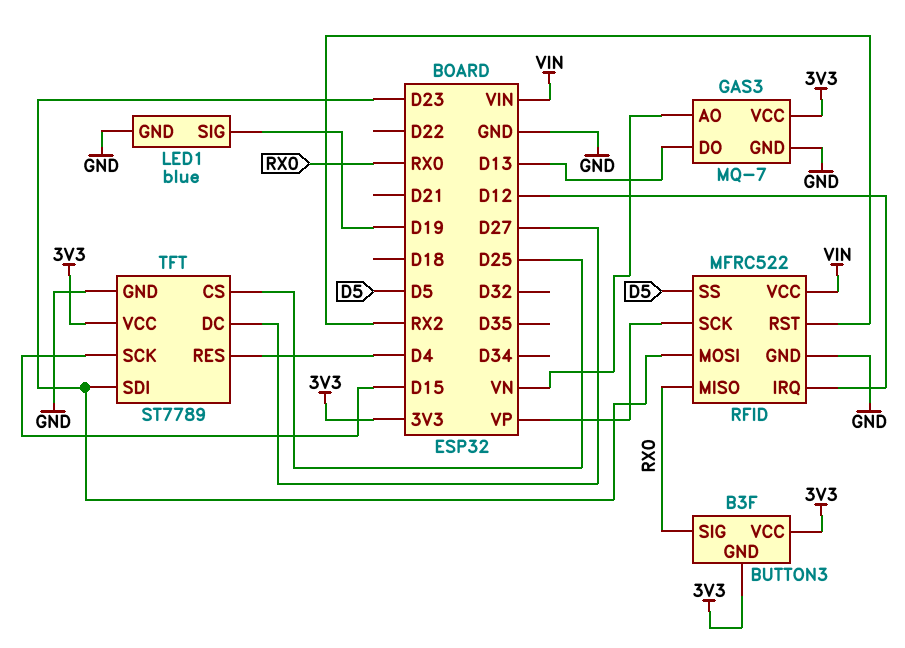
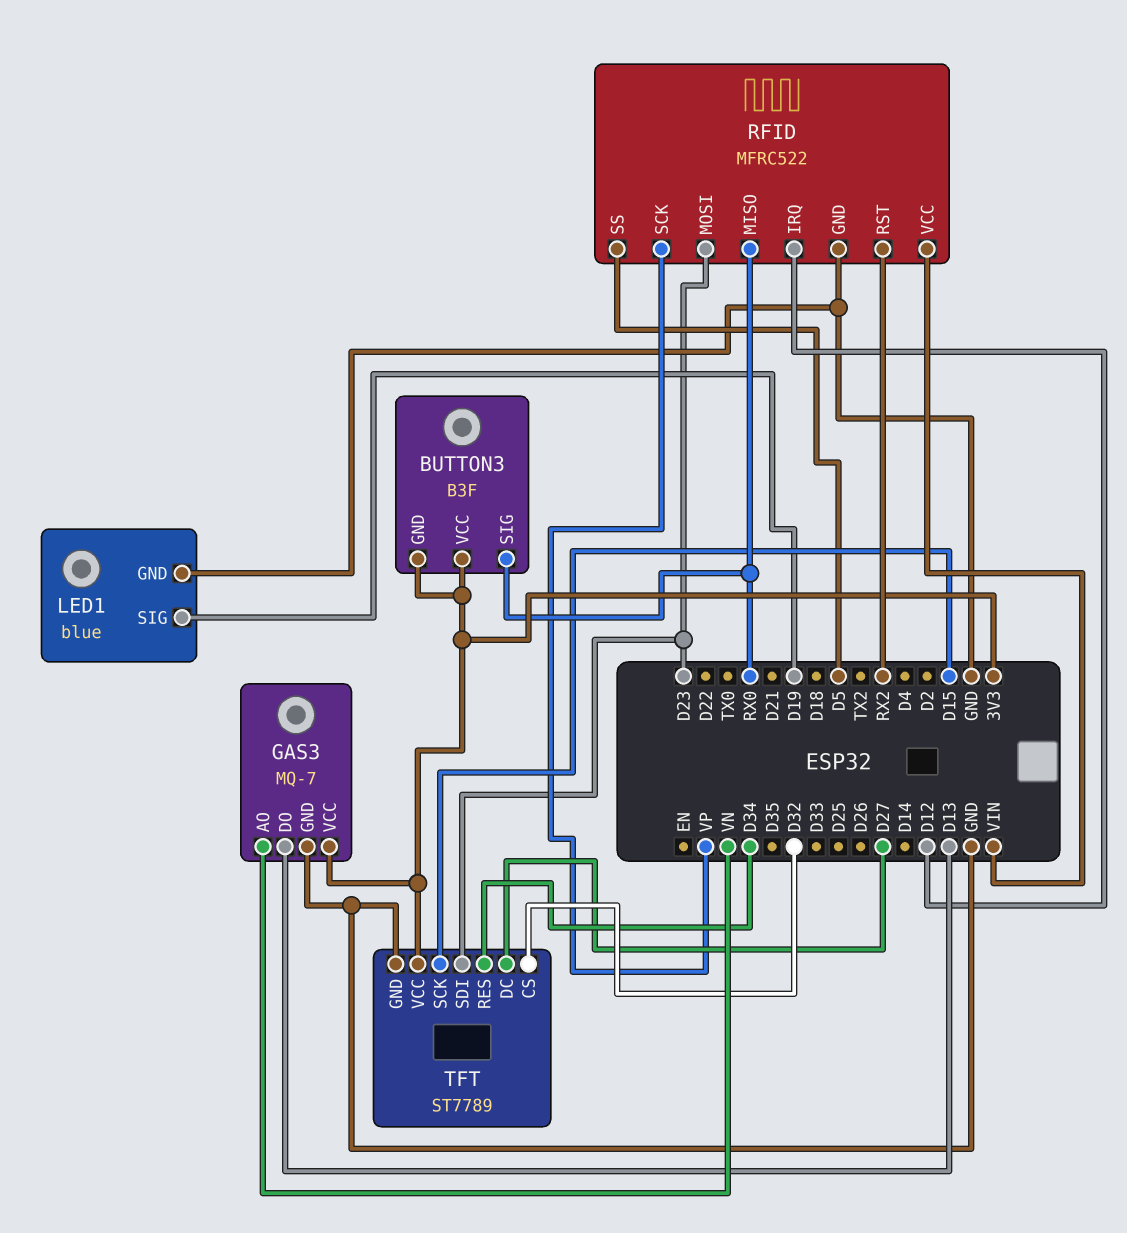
TFT pin CS: D25 -> D32
TFT pin RES: D4 -> D34

